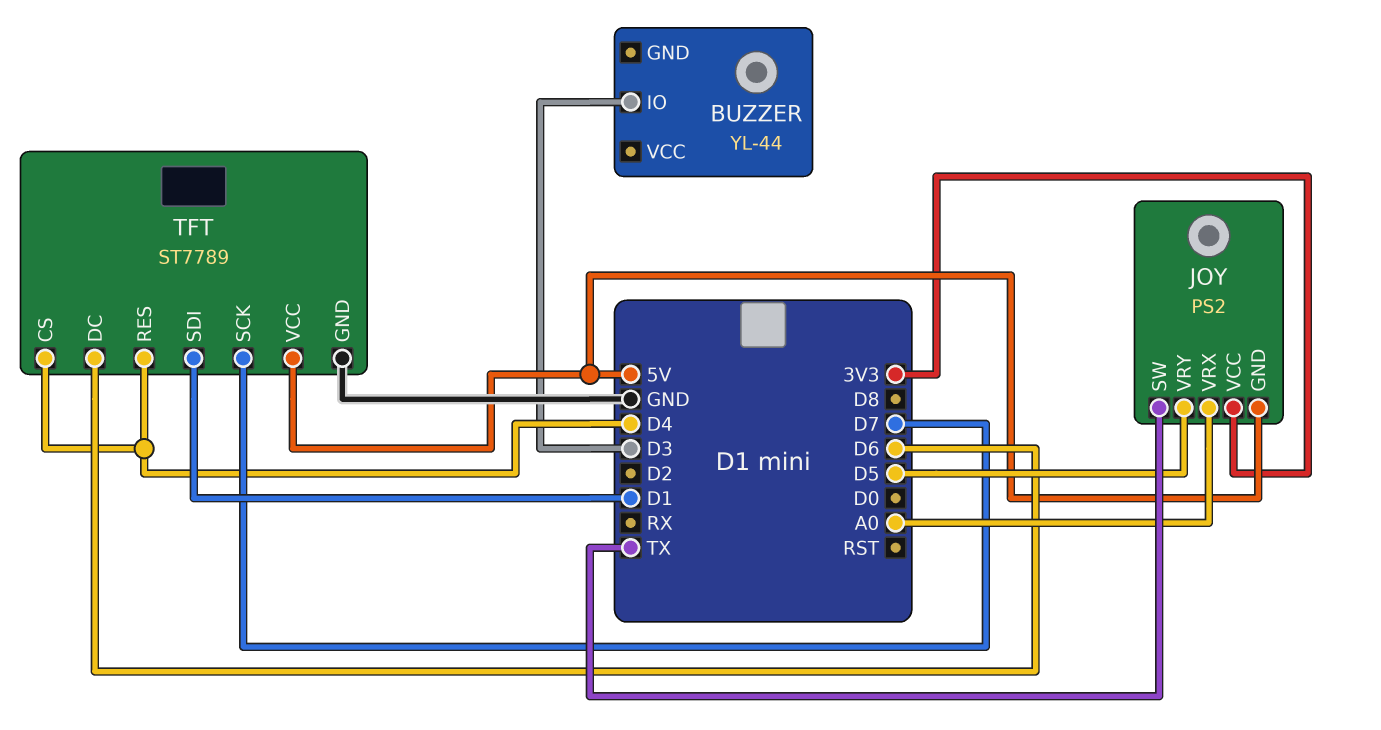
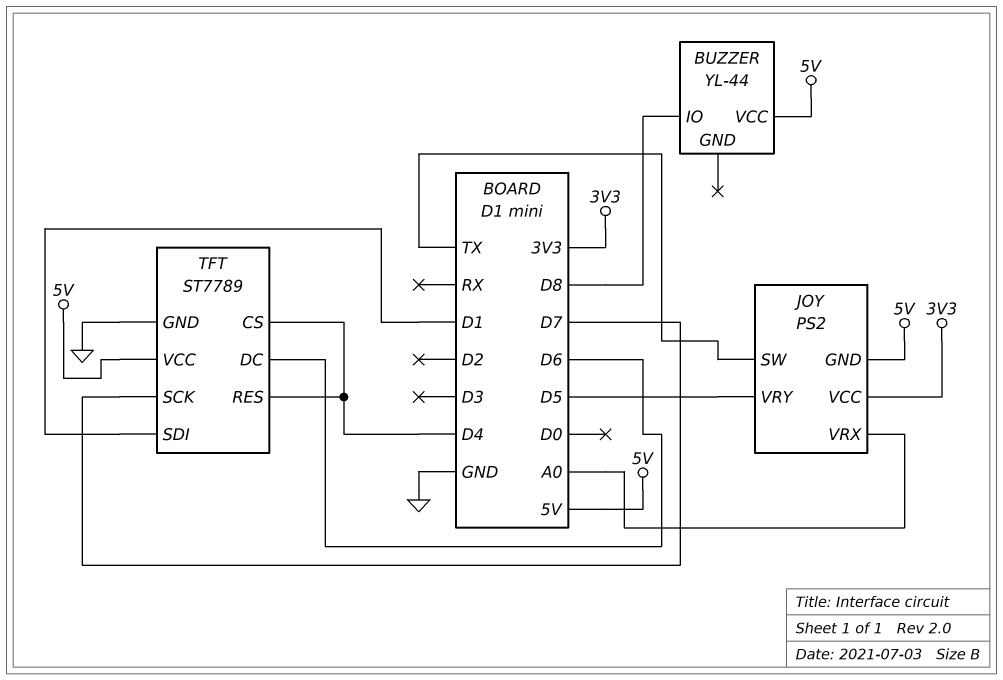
BUZZER pin IO: D3 -> D8
BUZZER pin VCC: none -> 5V

